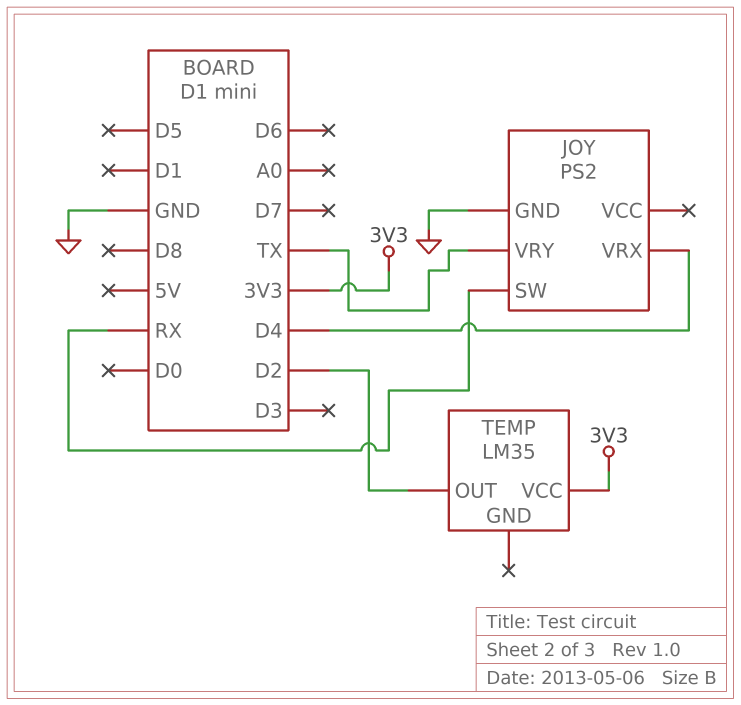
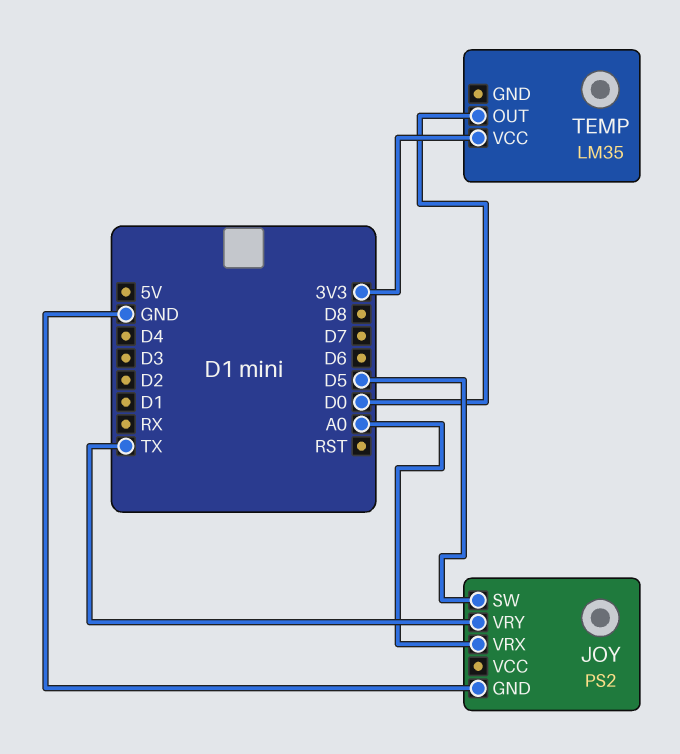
JOY pin SW: RX -> D5
JOY pin VRX: D4 -> A0
TEMP pin OUT: D2 -> D0

